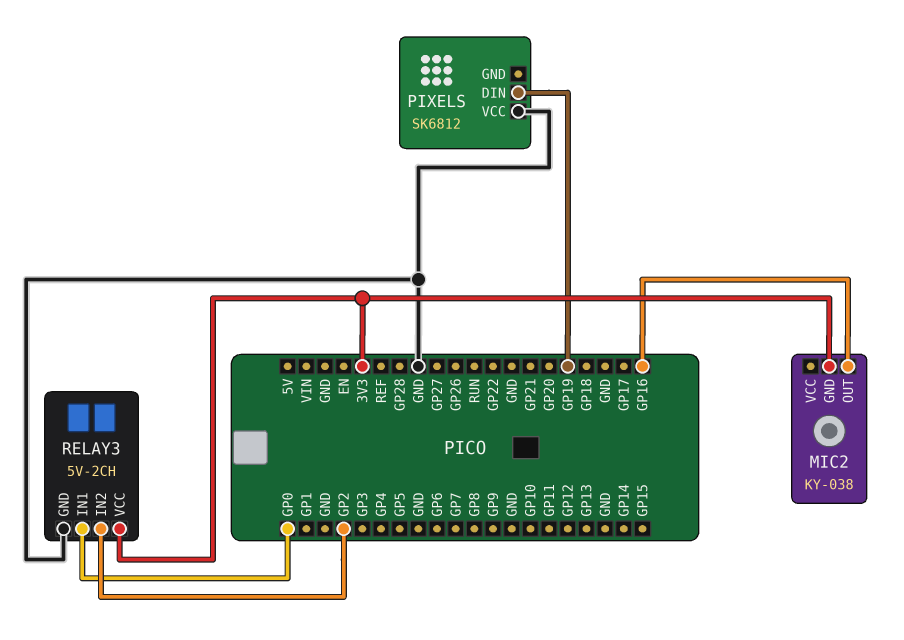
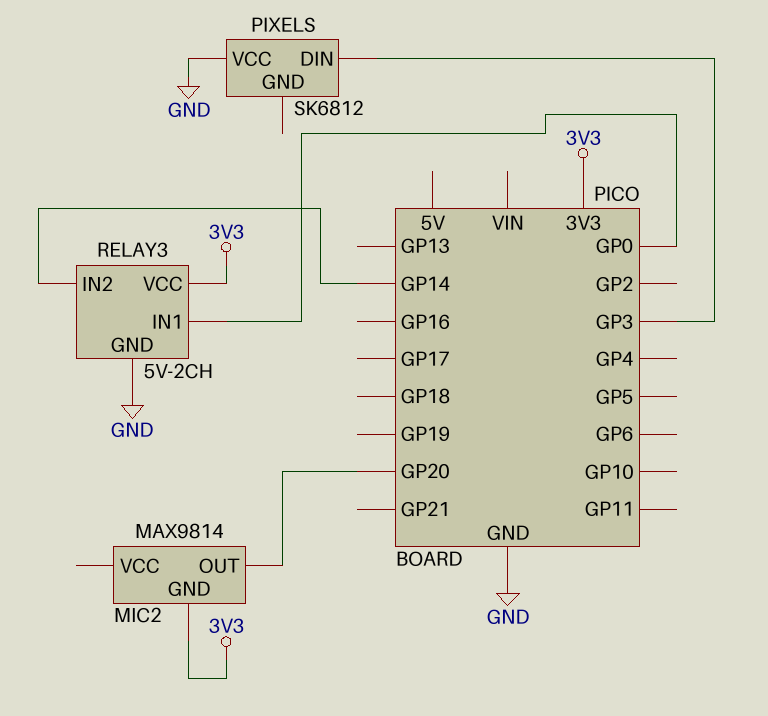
MIC2: KY-038 -> MAX9814
MIC2 pin OUT: GP16 -> GP20
PIXELS pin DIN: GP19 -> GP3
RELAY3 pin IN2: GP2 -> GP14

